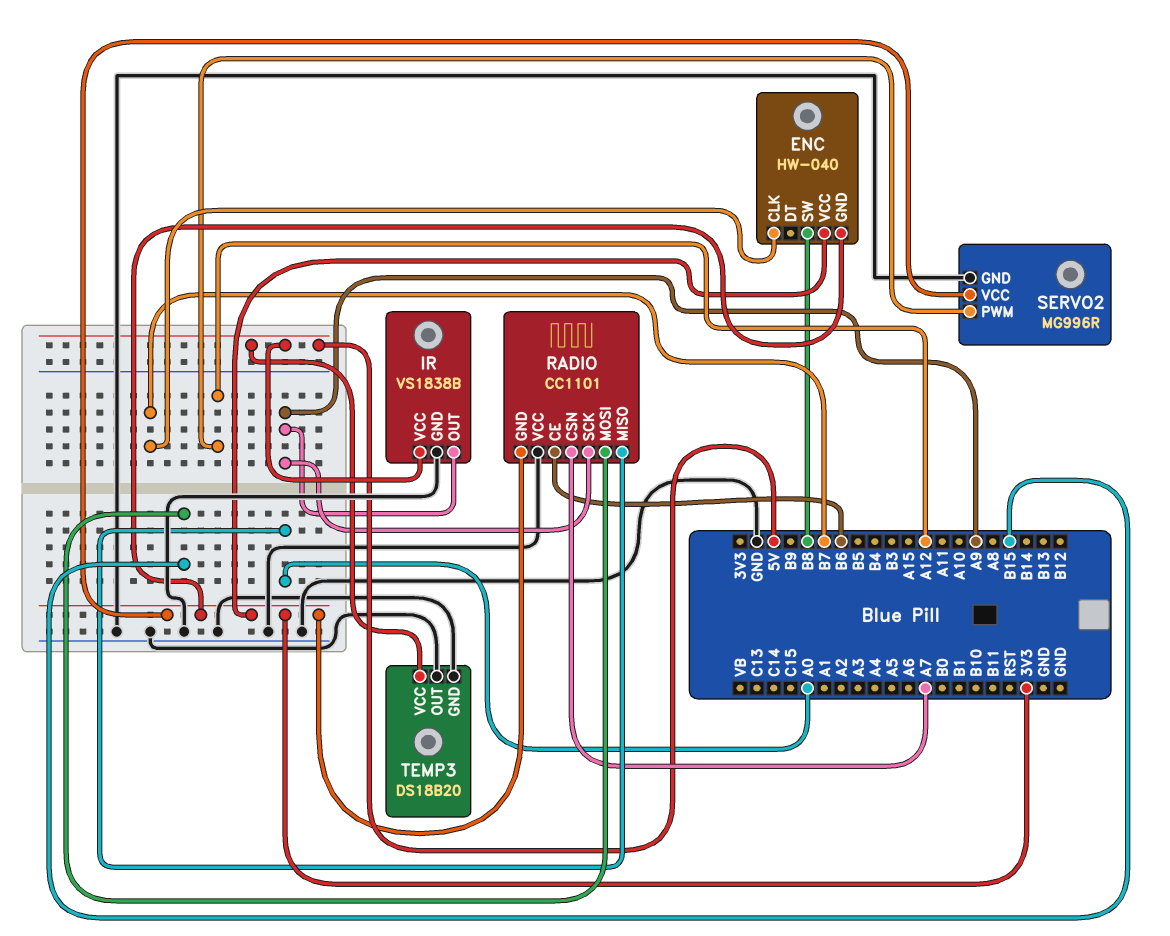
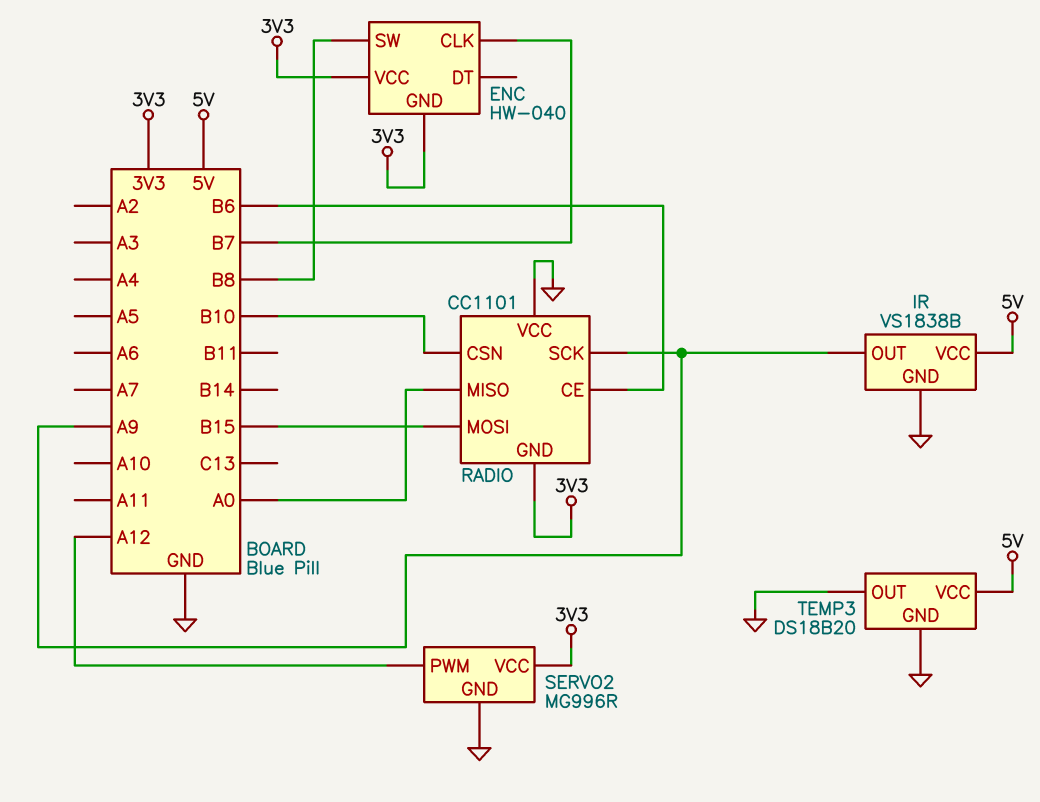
RADIO pin CSN: A7 -> B10

